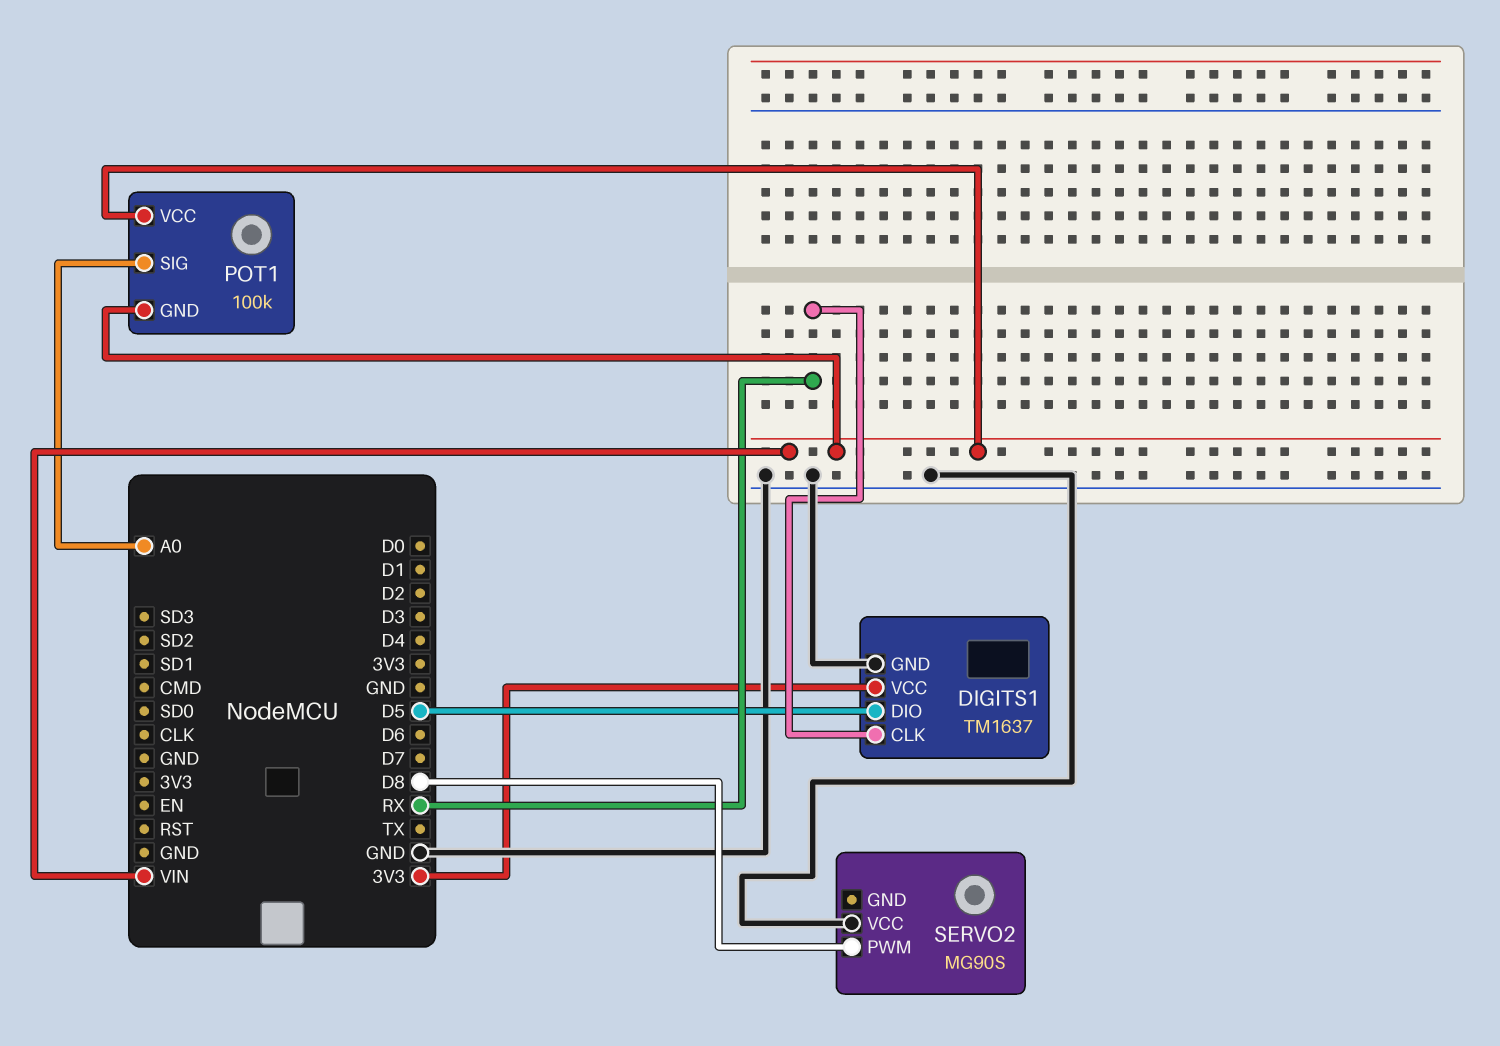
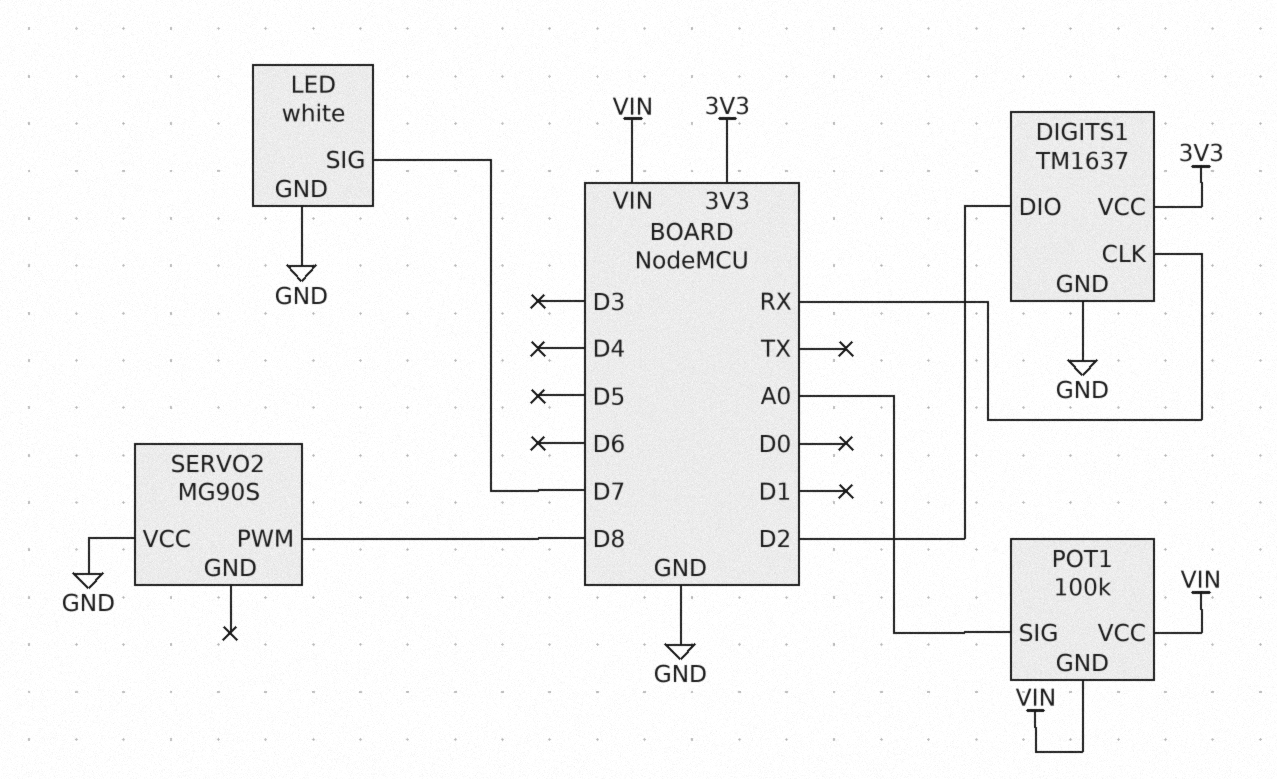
DIGITS1 pin DIO: D5 -> D2
LED: none -> white
LED pin GND: none -> GND
LED pin SIG: none -> D7

